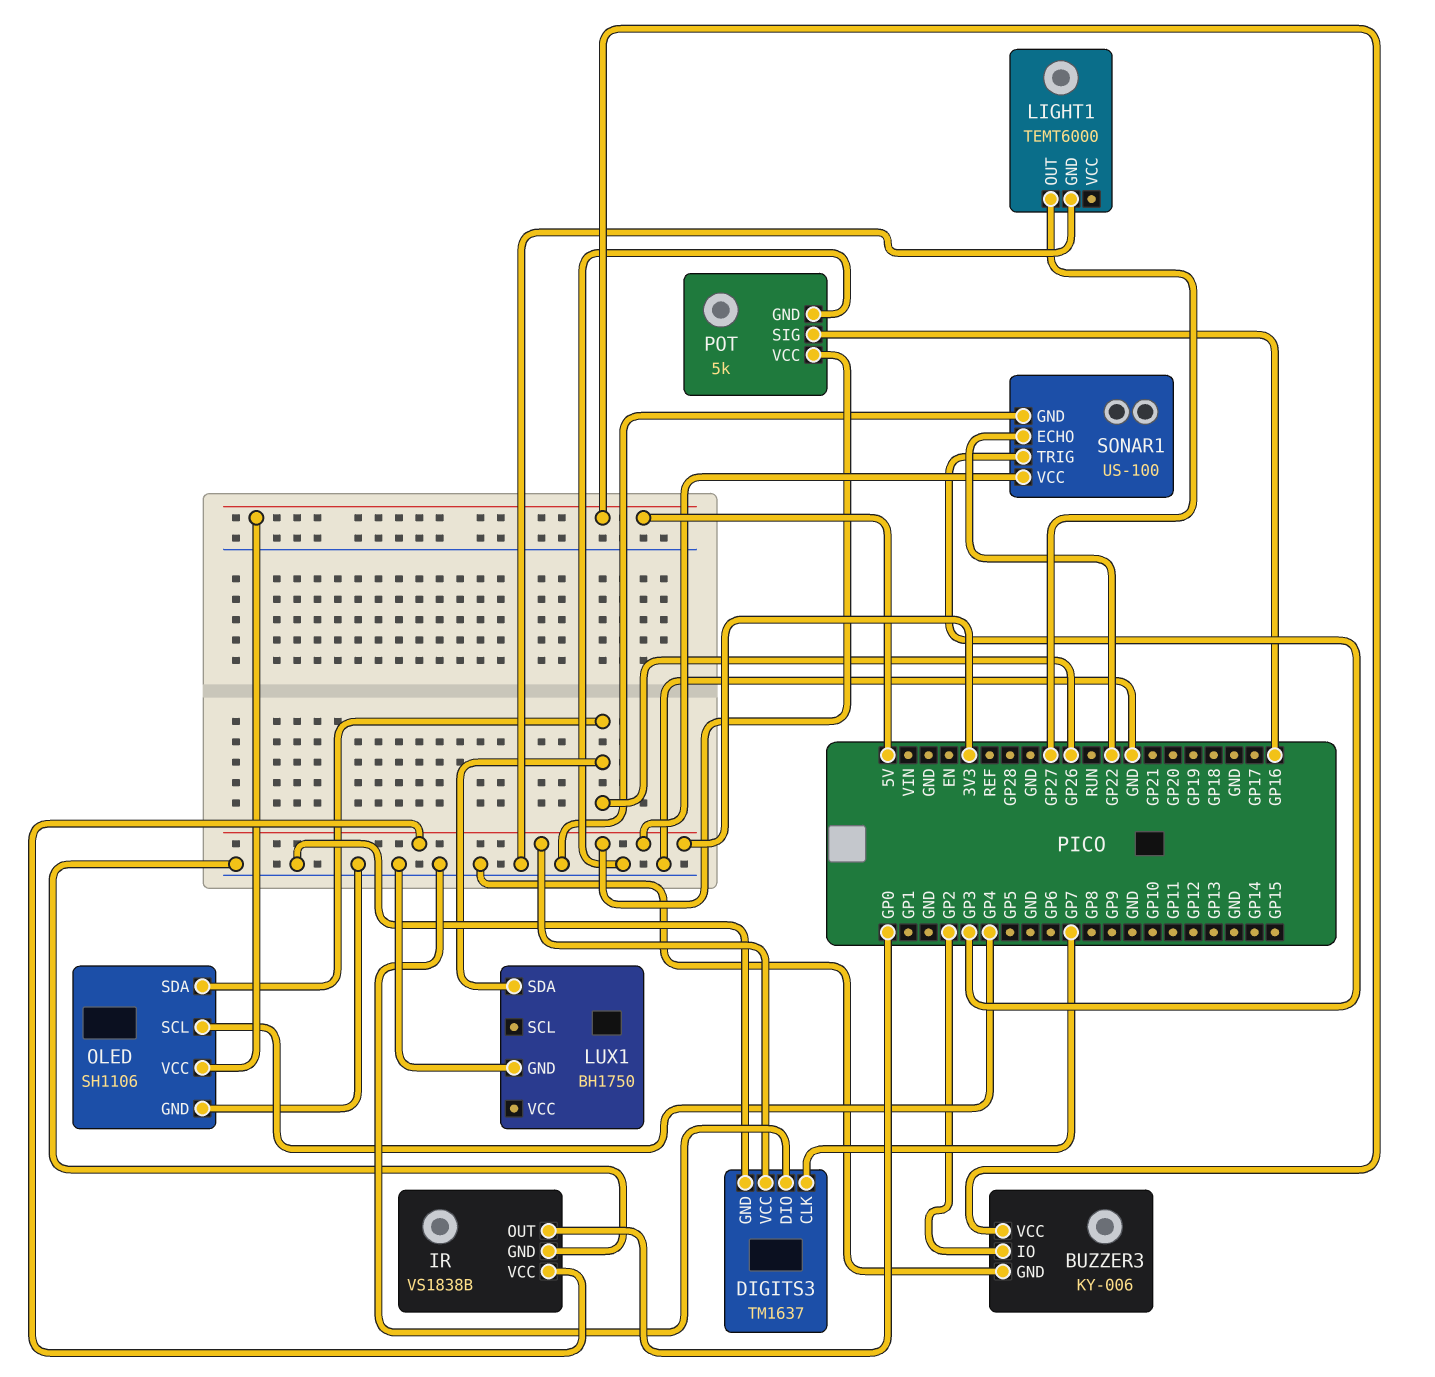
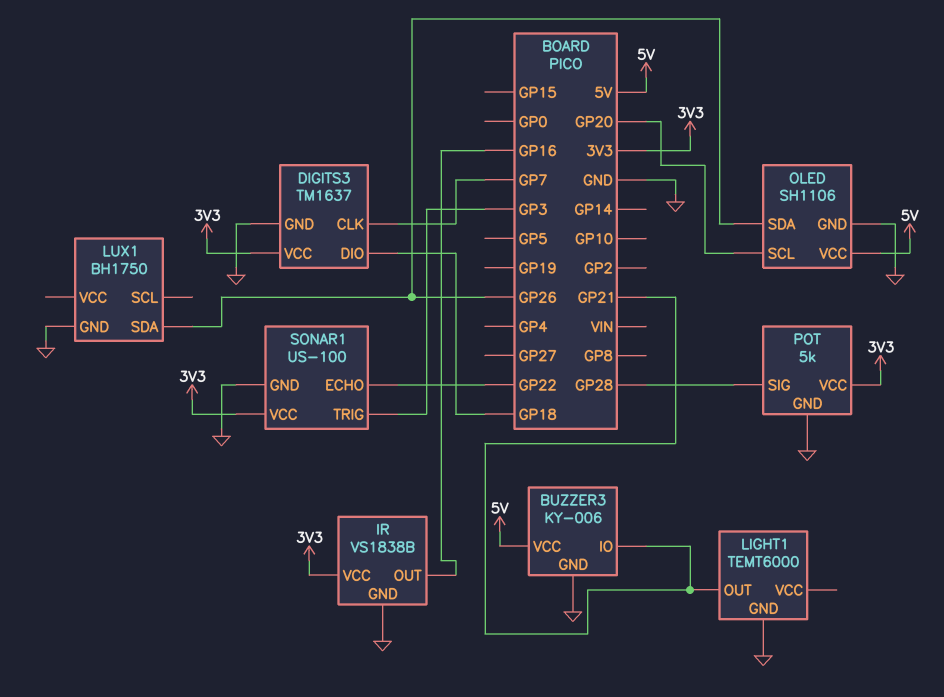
BUZZER3 pin IO: GP2 -> GP21
DIGITS3 pin DIO: GND -> GP18
IR pin OUT: GP0 -> GP16
LIGHT1 pin OUT: GP27 -> GP21
OLED pin SCL: GP4 -> GP20
POT pin SIG: GP16 -> GP28

